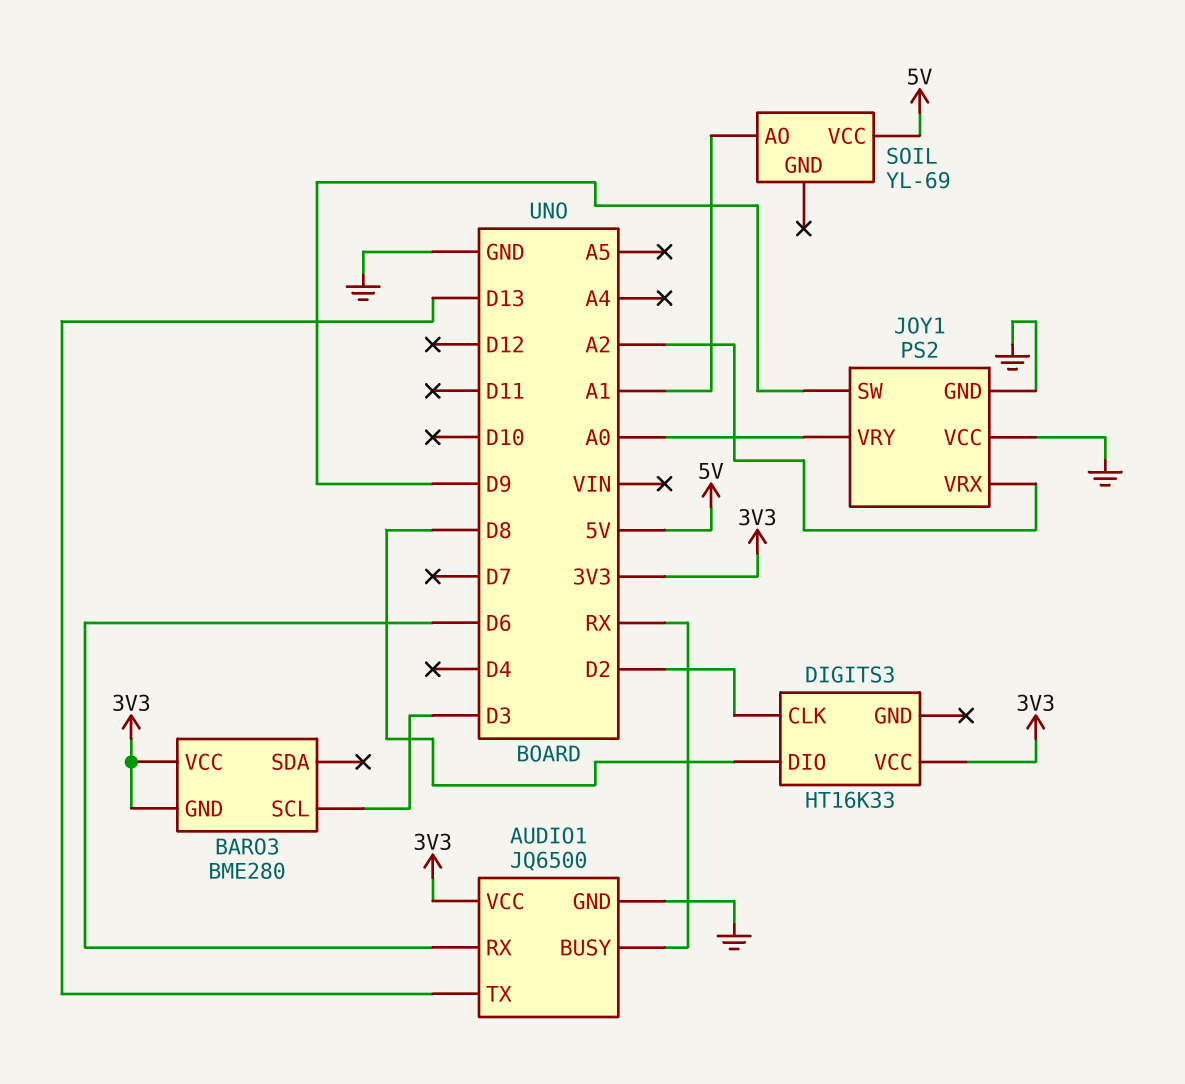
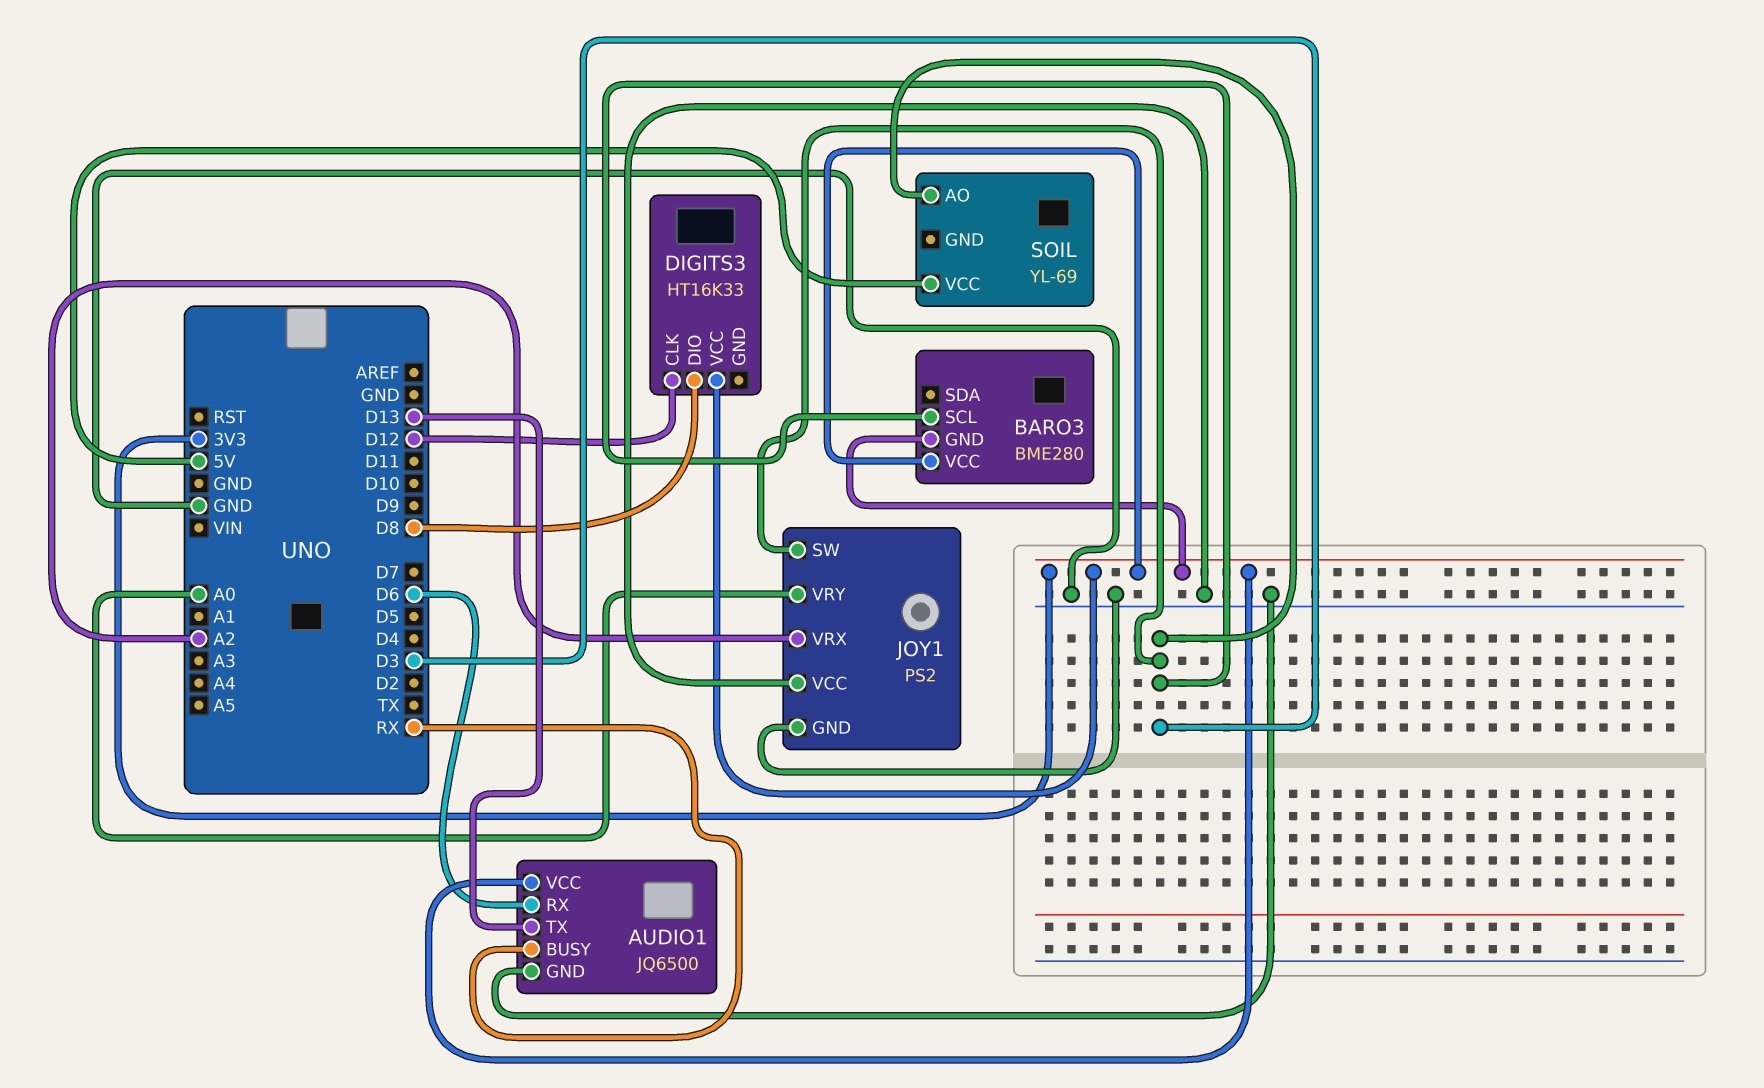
DIGITS3 pin CLK: D2 -> D12
JOY1 pin SW: D9 -> D3
SOIL pin AO: A1 -> D3

